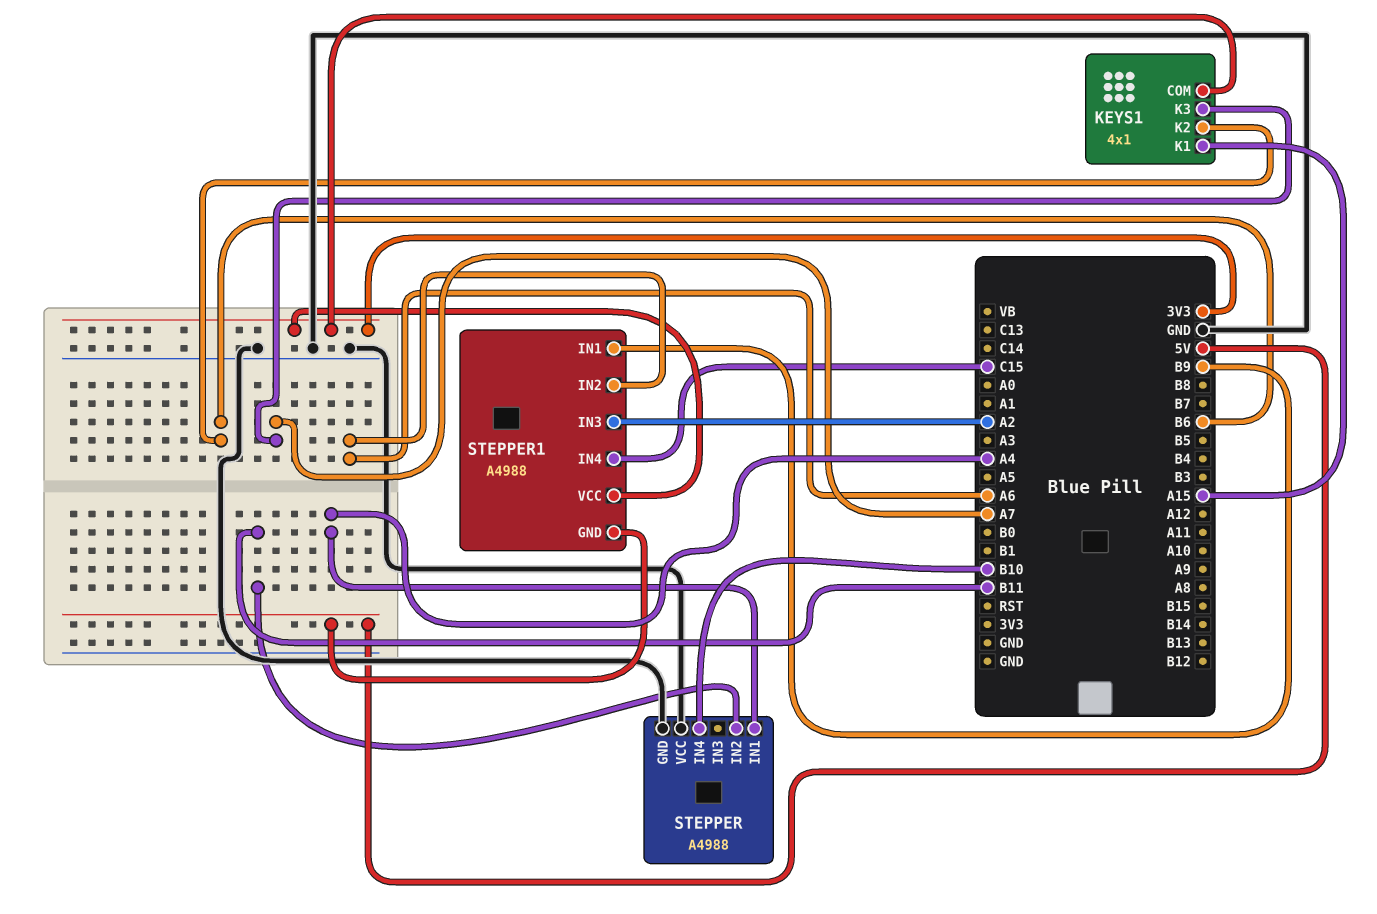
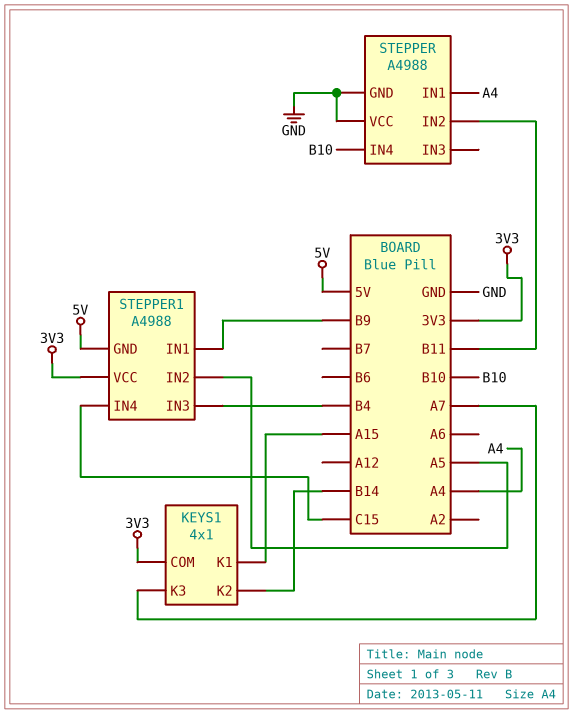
KEYS1 pin K2: B6 -> B14
STEPPER1 pin IN2: A6 -> A5
STEPPER1 pin IN3: A2 -> B4

